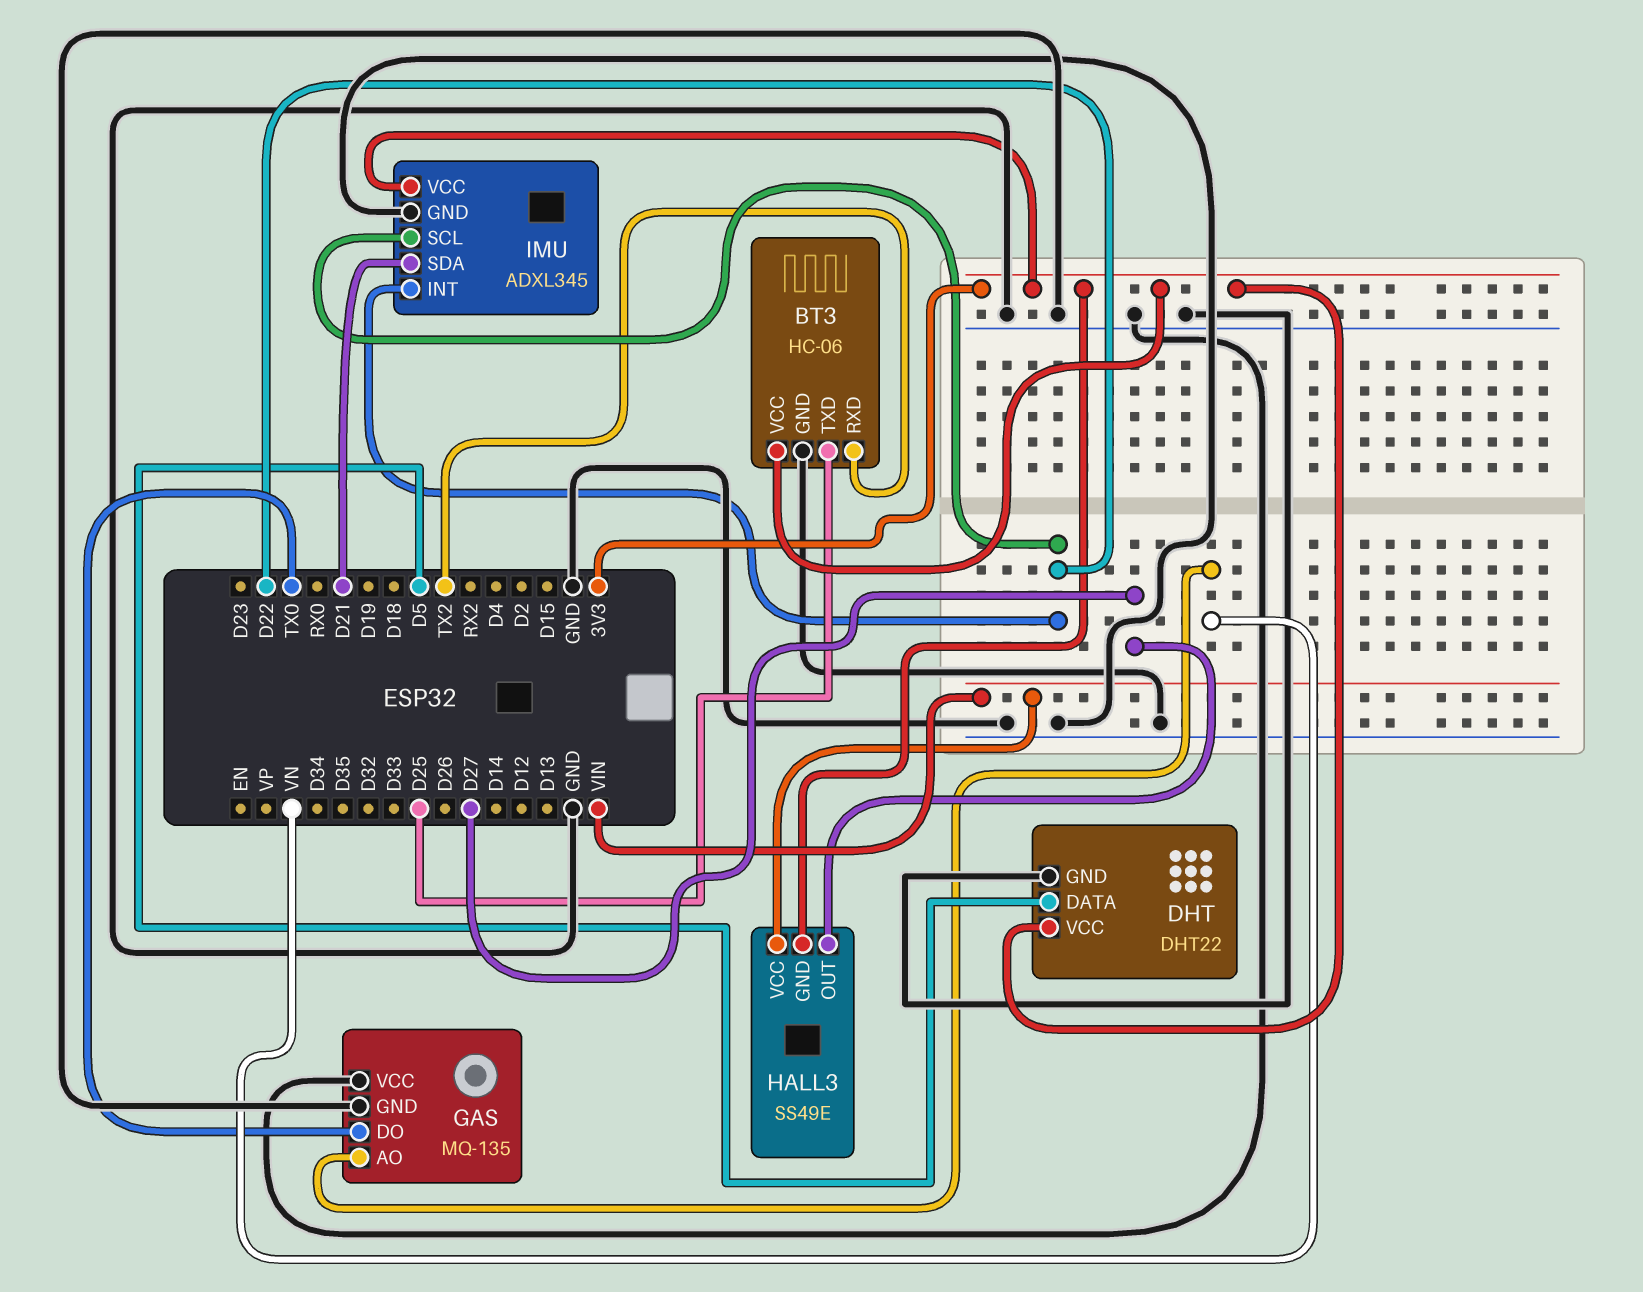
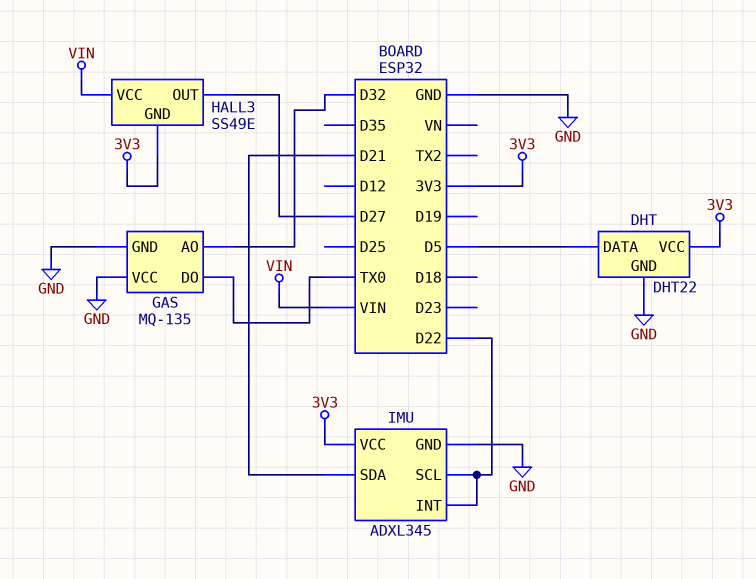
BT3: HC-06 -> none
BT3 pin GND: GND -> none
BT3 pin RXD: TX2 -> none
BT3 pin TXD: D25 -> none
BT3 pin VCC: 3V3 -> none
GAS pin AO: VN -> D32

